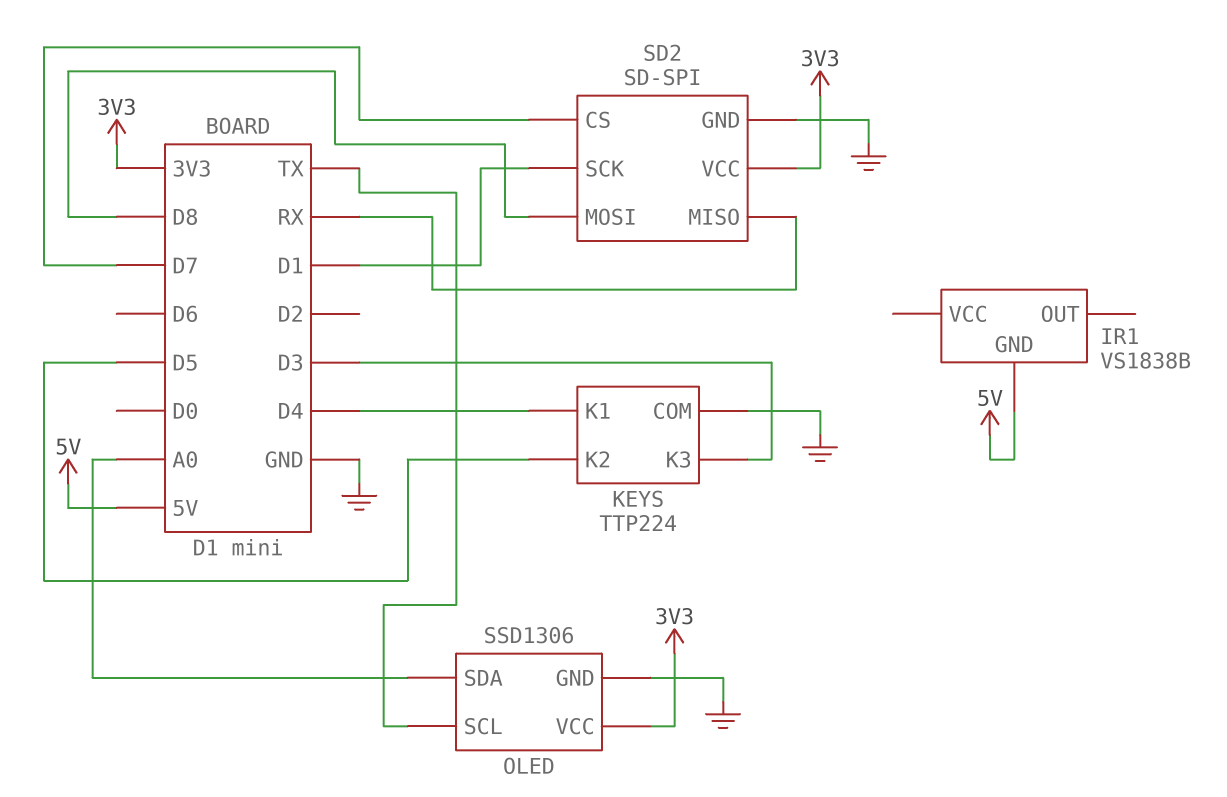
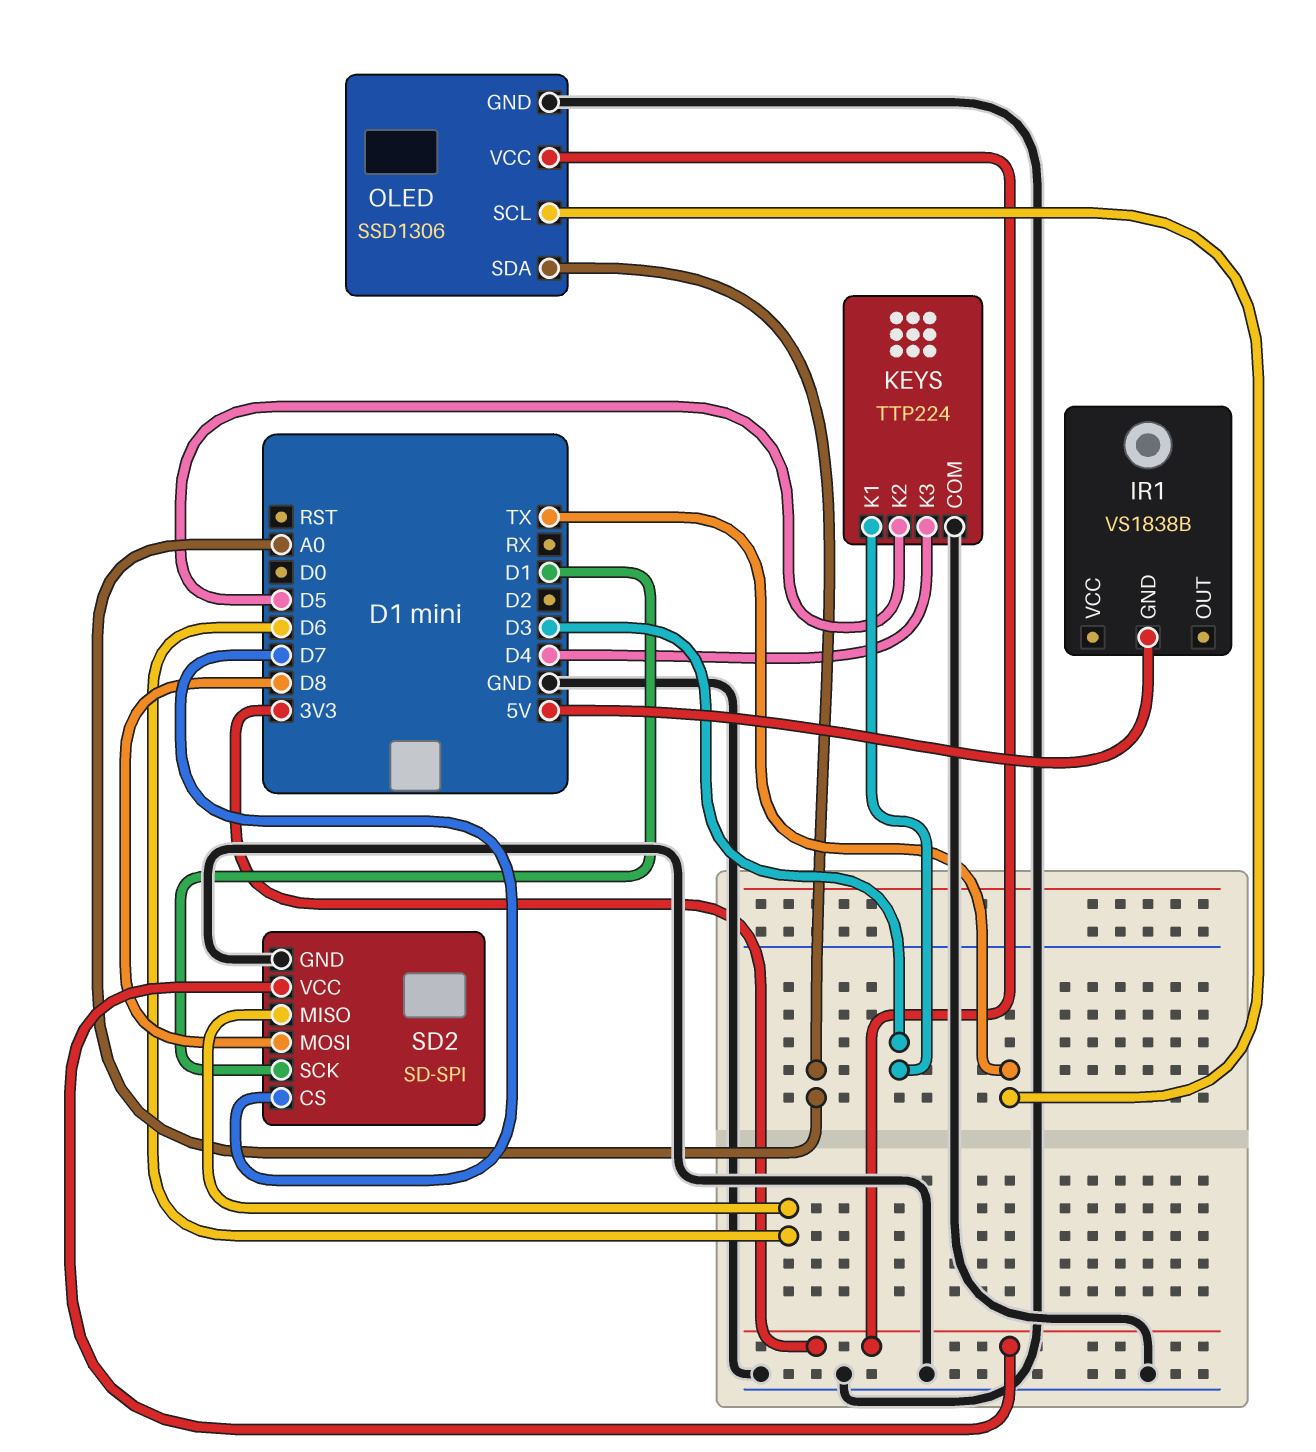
KEYS pin K1: D4 -> D3
KEYS pin K3: D3 -> D4
SD2 pin MISO: RX -> D6

